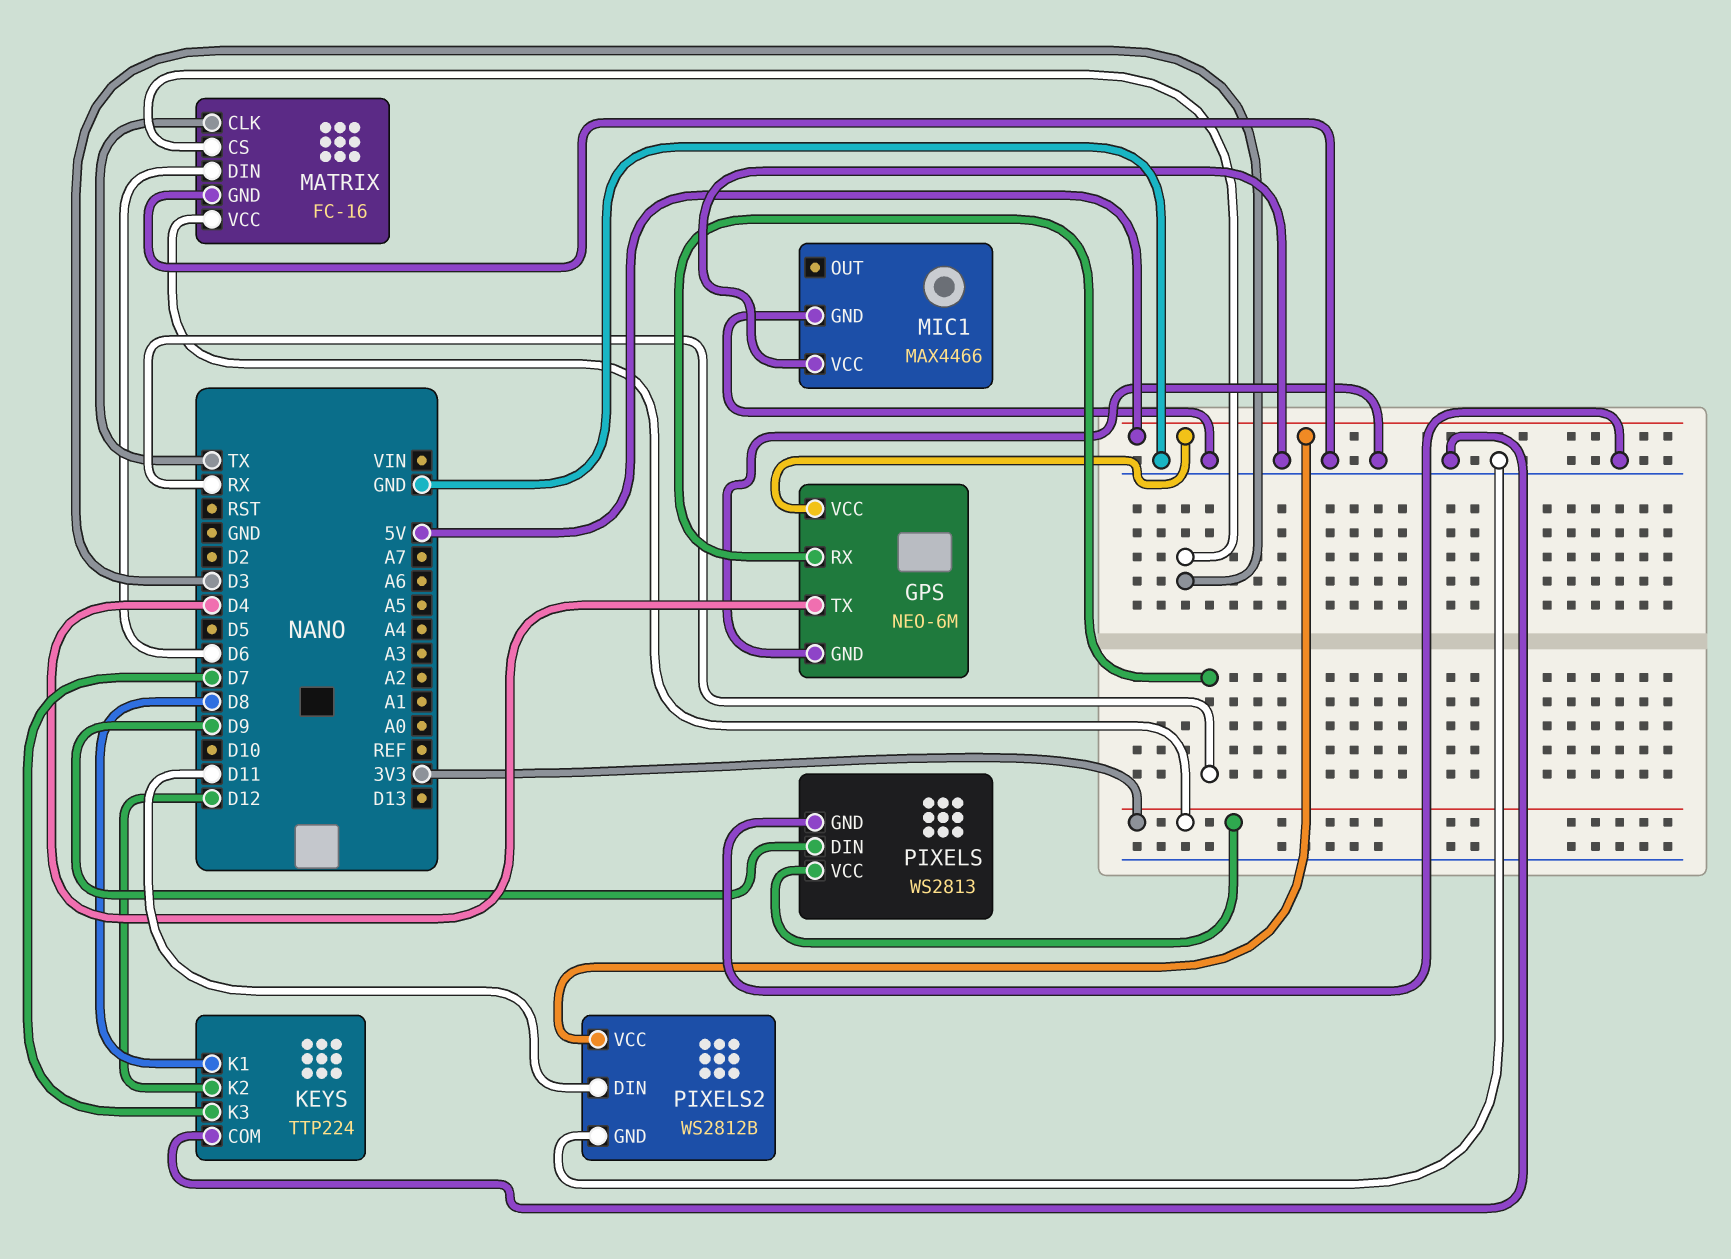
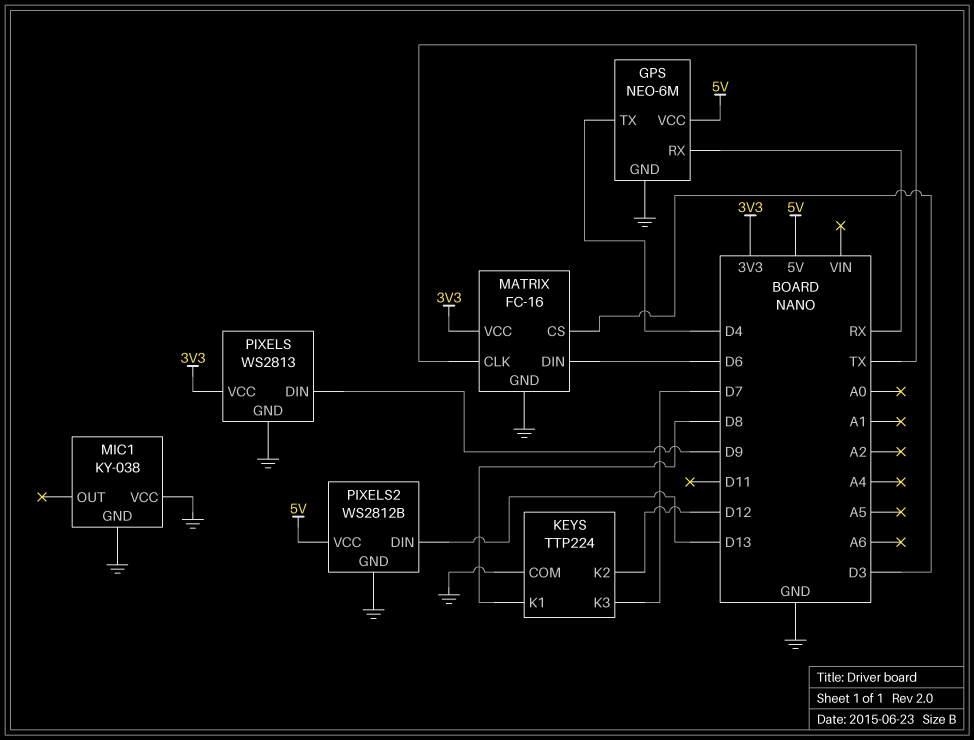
MIC1: MAX4466 -> KY-038
PIXELS2 pin DIN: D11 -> D13

